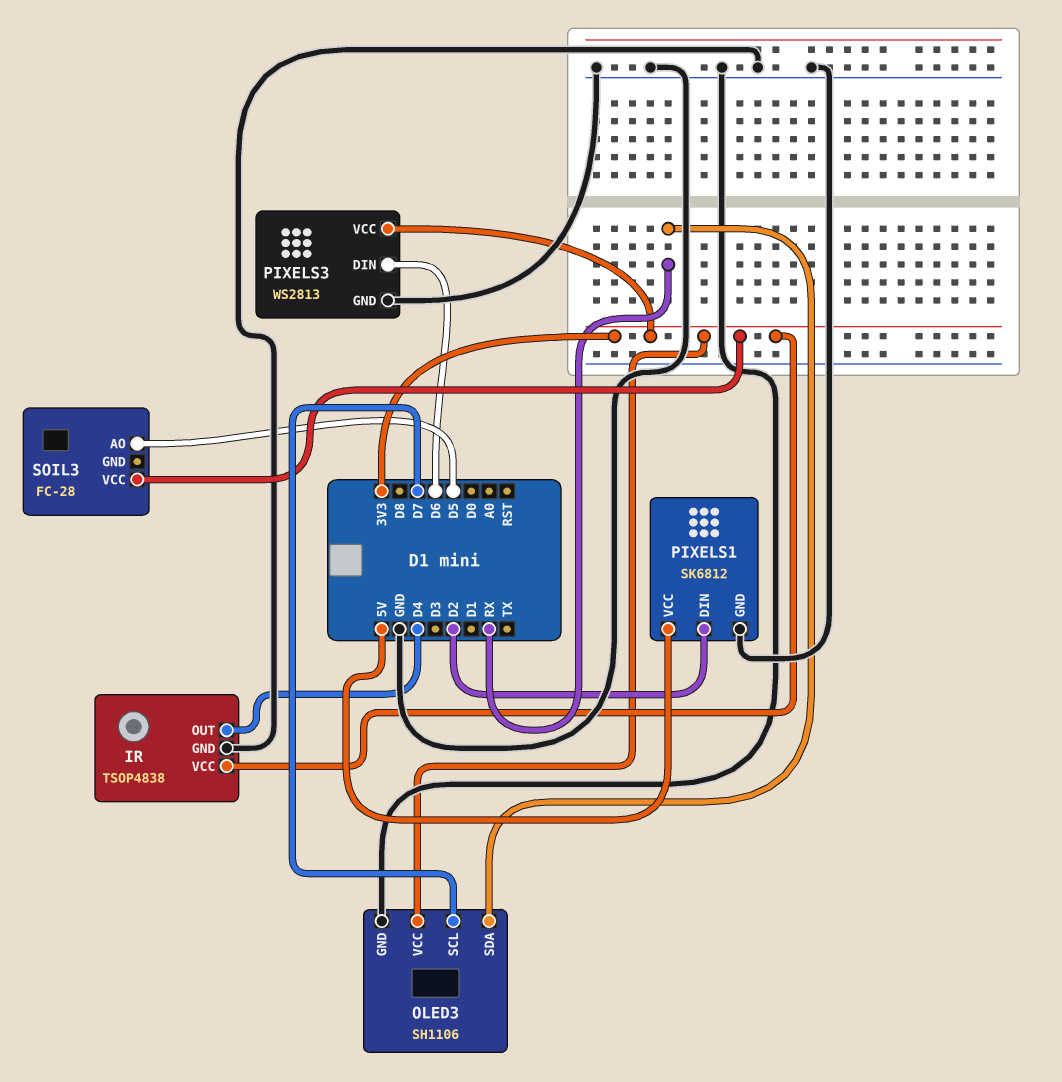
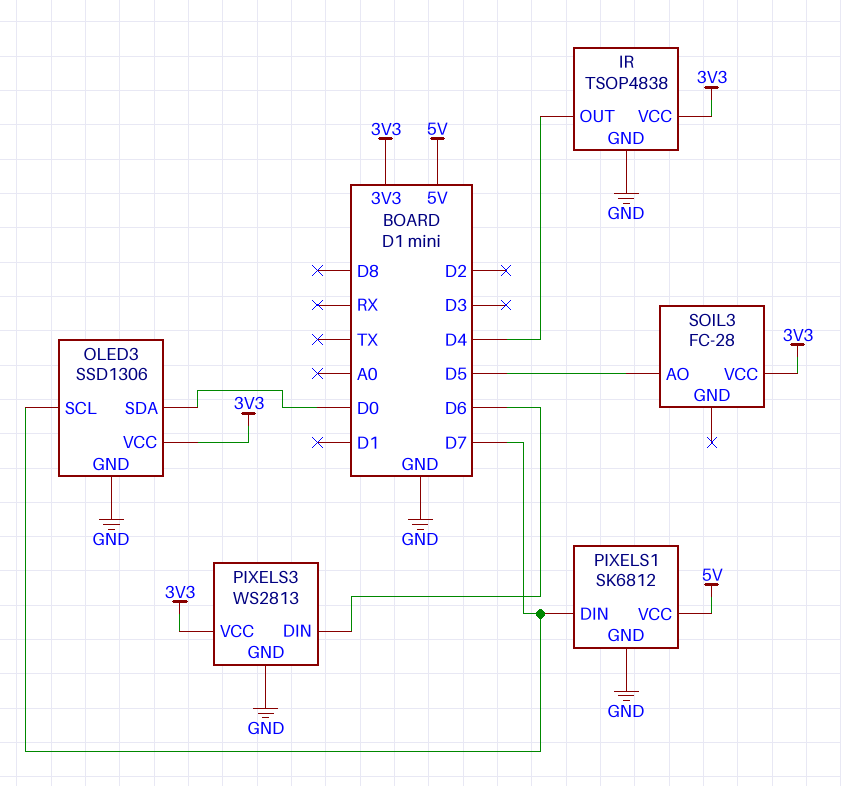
OLED3: SH1106 -> SSD1306
OLED3 pin SDA: RX -> D0
PIXELS1 pin DIN: D2 -> D7

